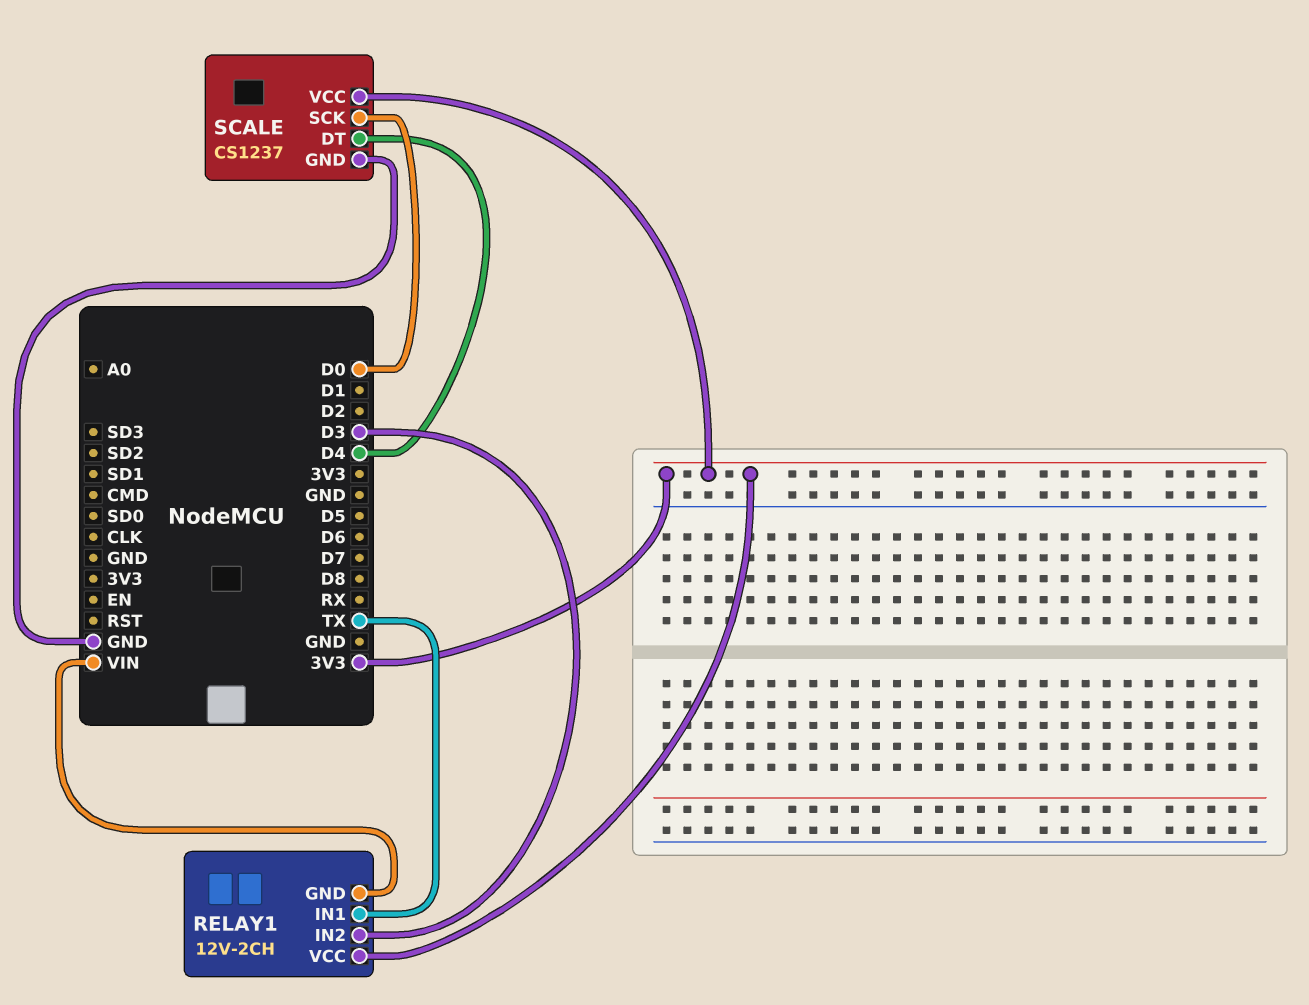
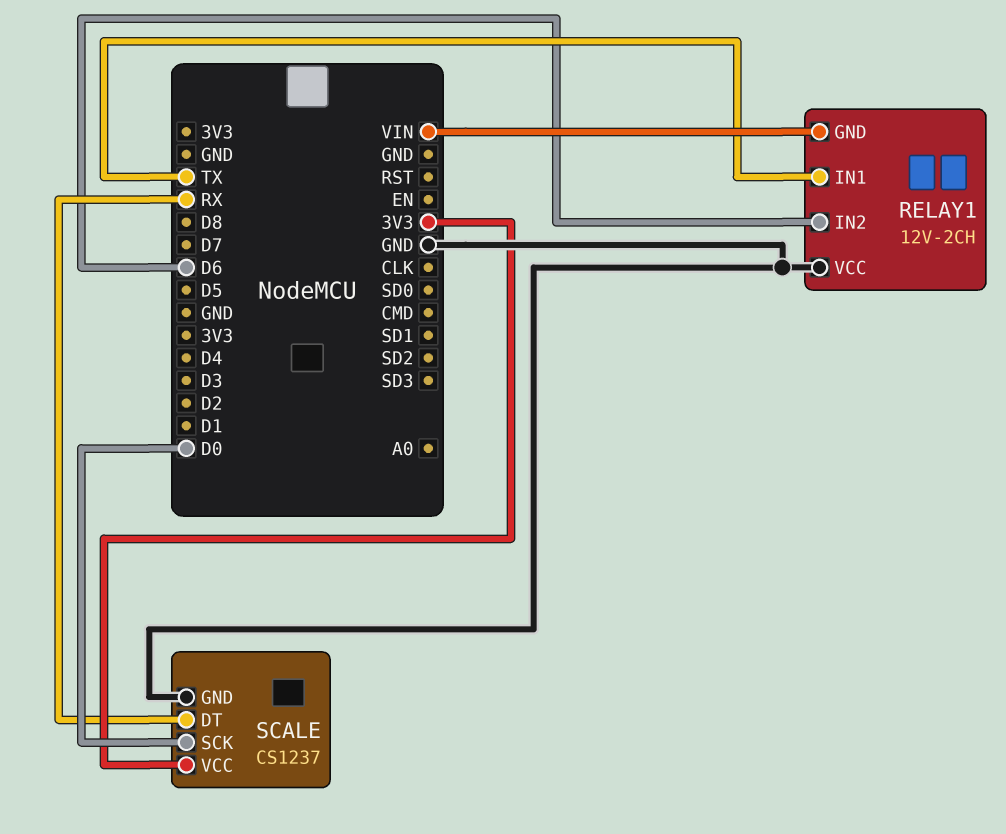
RELAY1 pin IN2: D3 -> D6
RELAY1 pin VCC: 3V3 -> GND
SCALE pin DT: D4 -> RX

